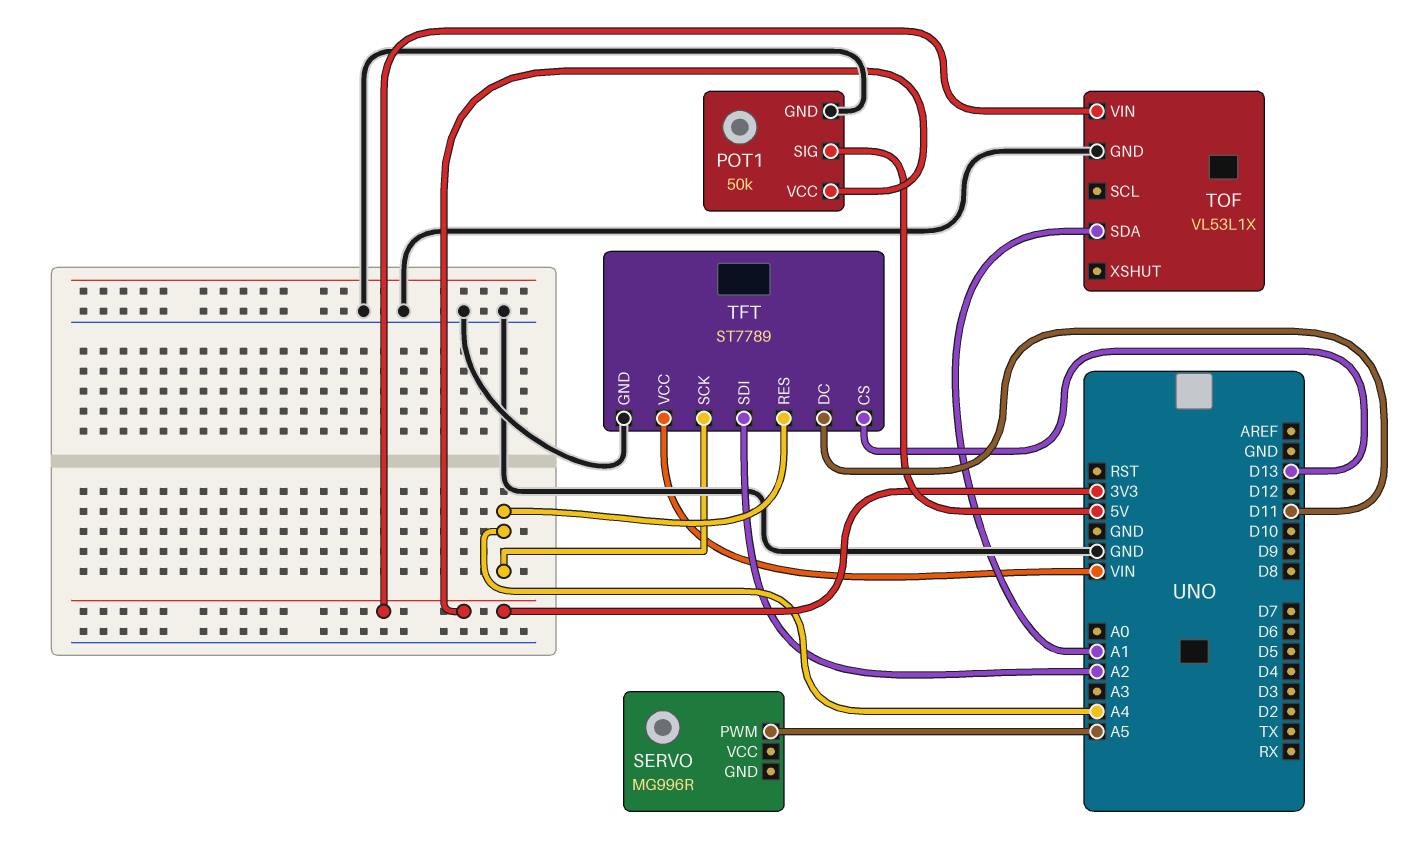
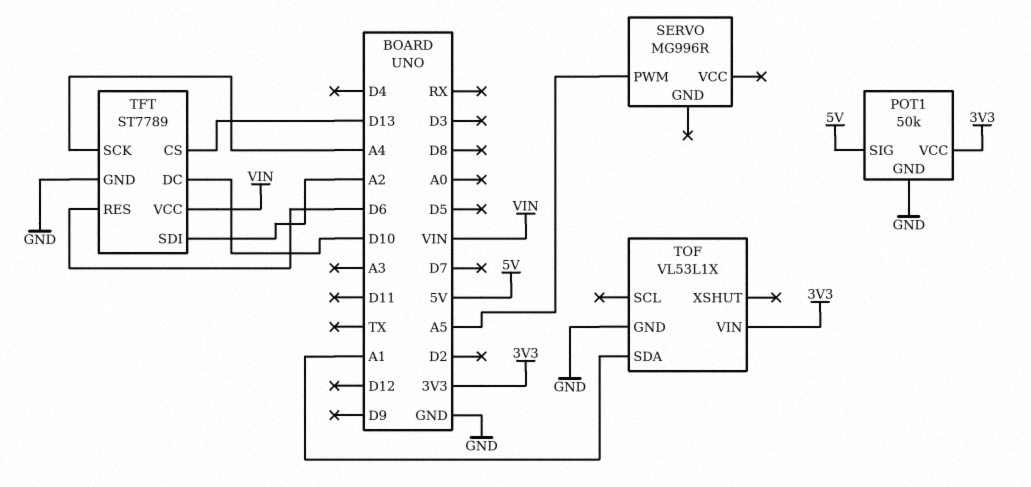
TFT pin DC: D11 -> D10
TFT pin RES: A4 -> D6

